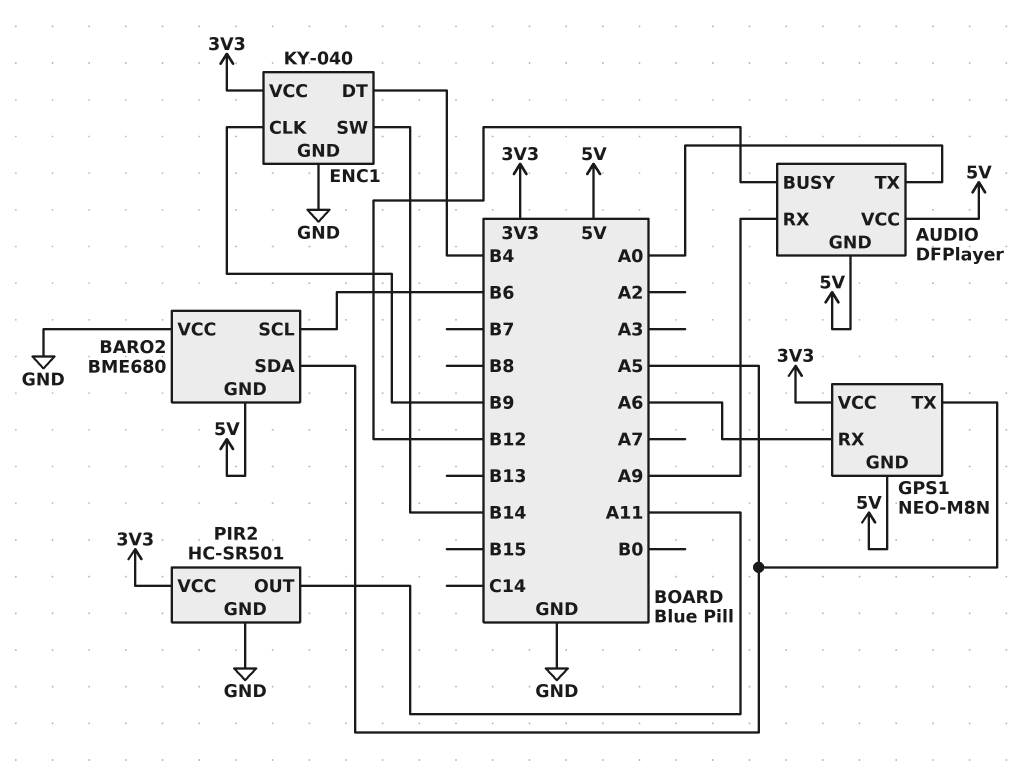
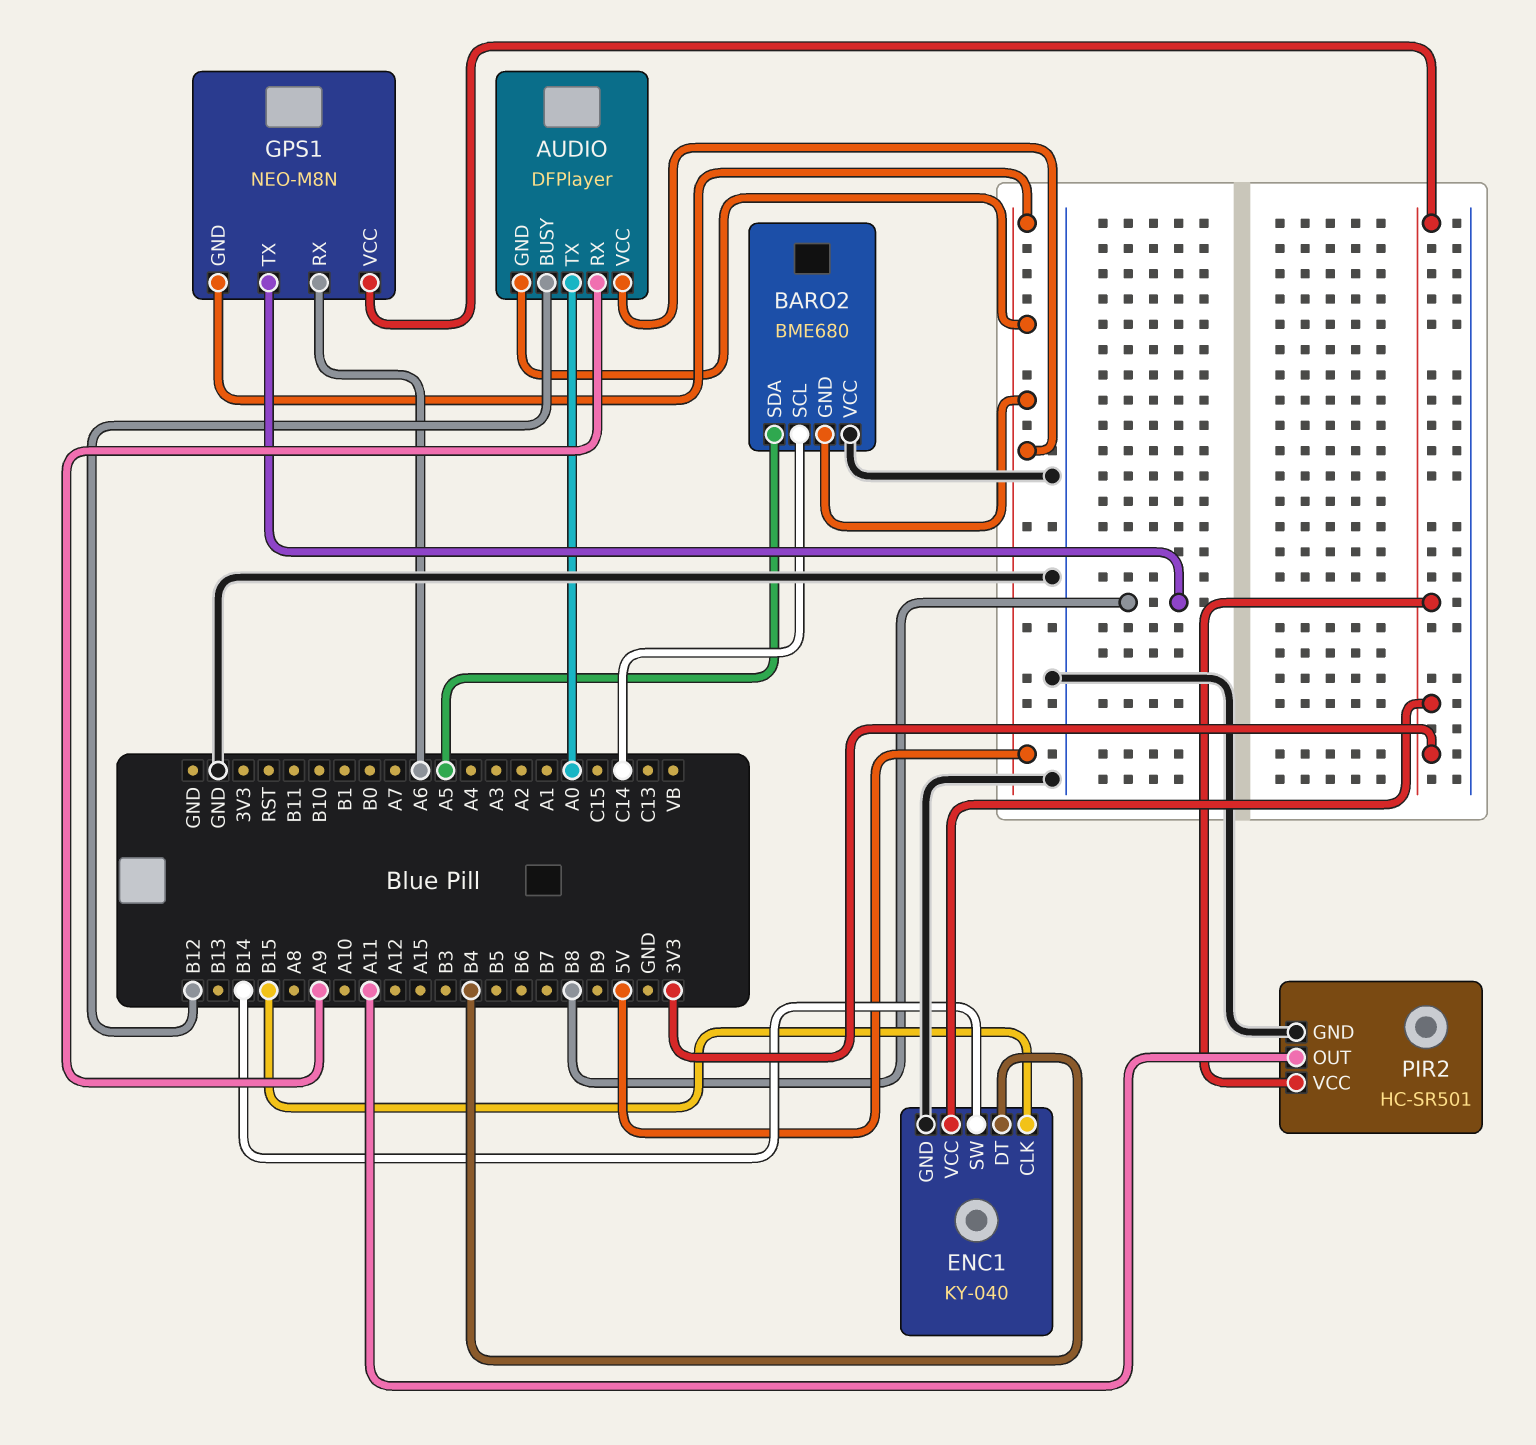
BARO2 pin SCL: B6 -> C14
ENC1 pin CLK: B9 -> B15
GPS1 pin TX: A5 -> B8

